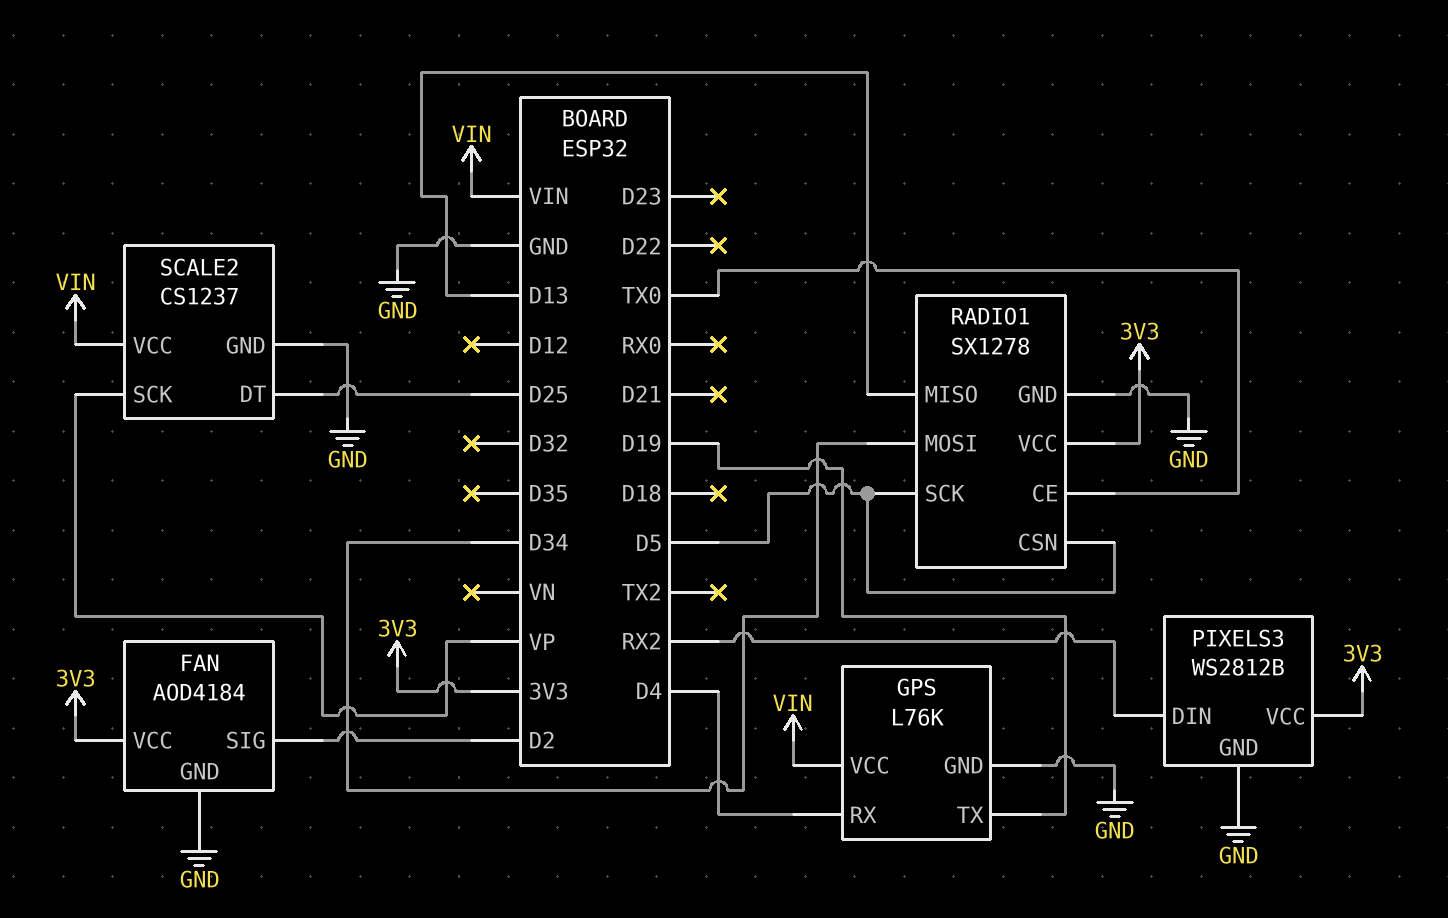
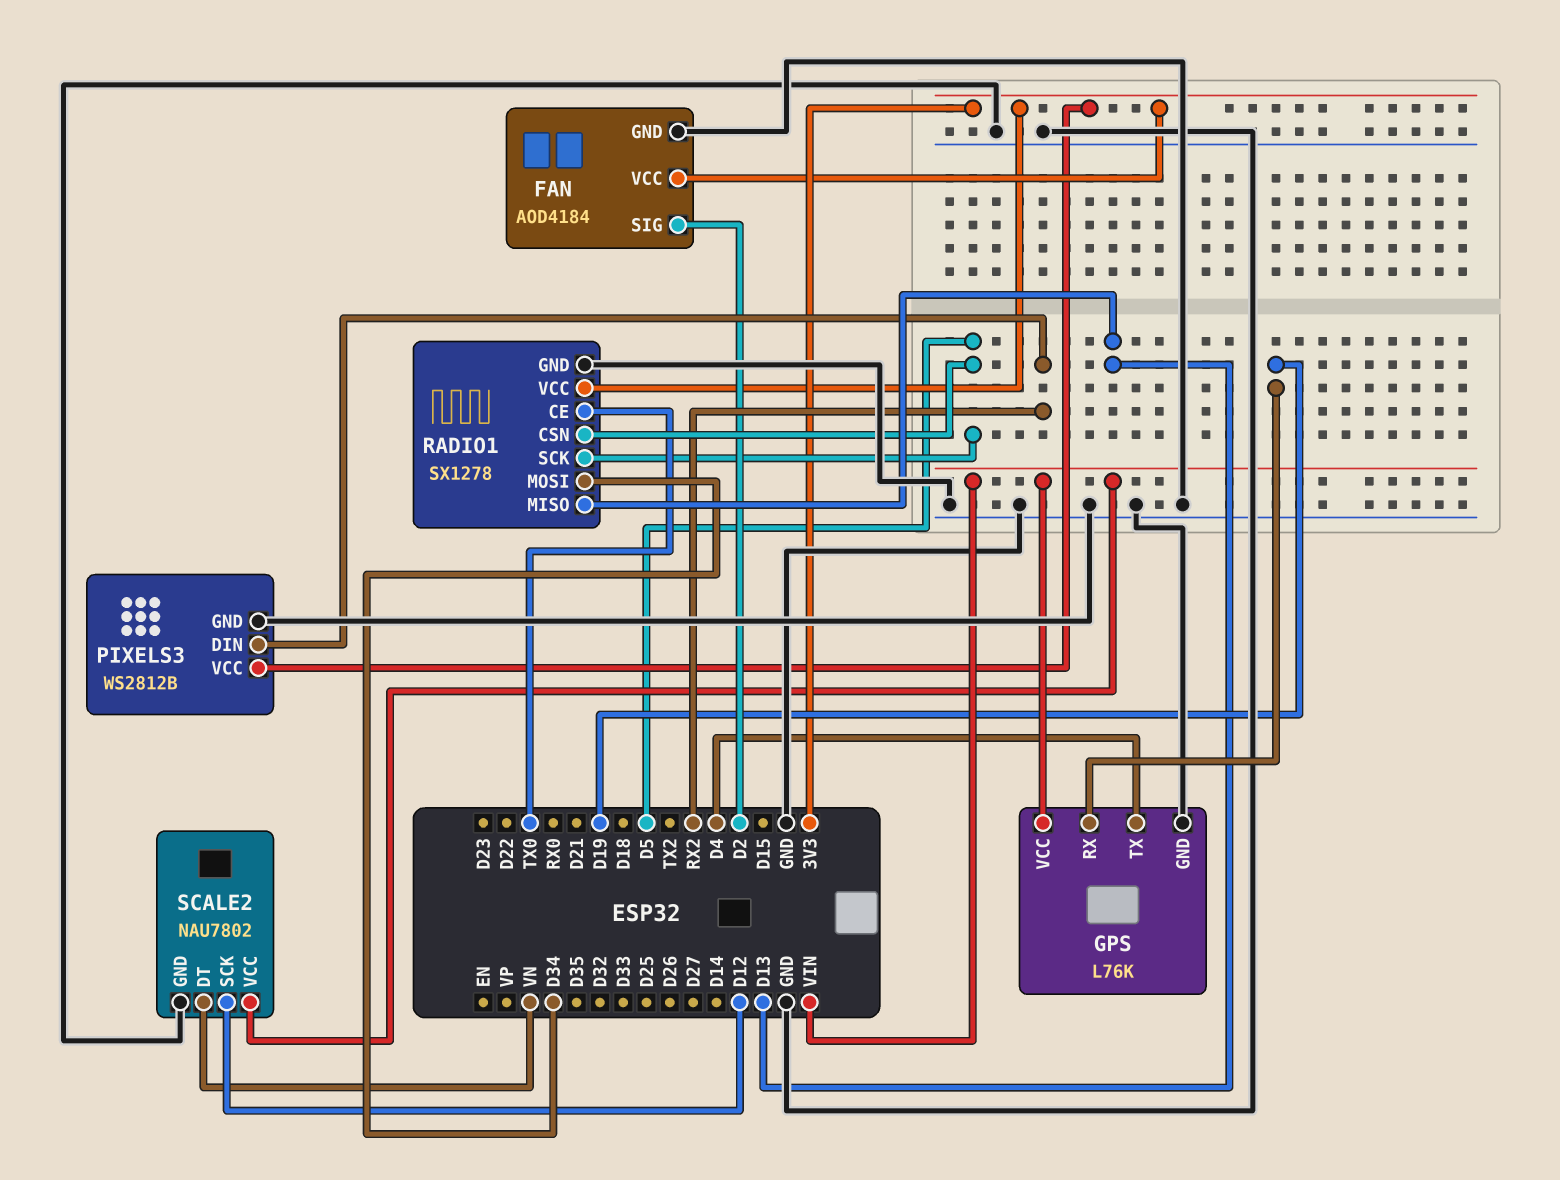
GPS pin RX: D4 -> D19
GPS pin TX: D19 -> D4
SCALE2: CS1237 -> NAU7802
SCALE2 pin DT: D25 -> VN
SCALE2 pin SCK: VP -> D12

